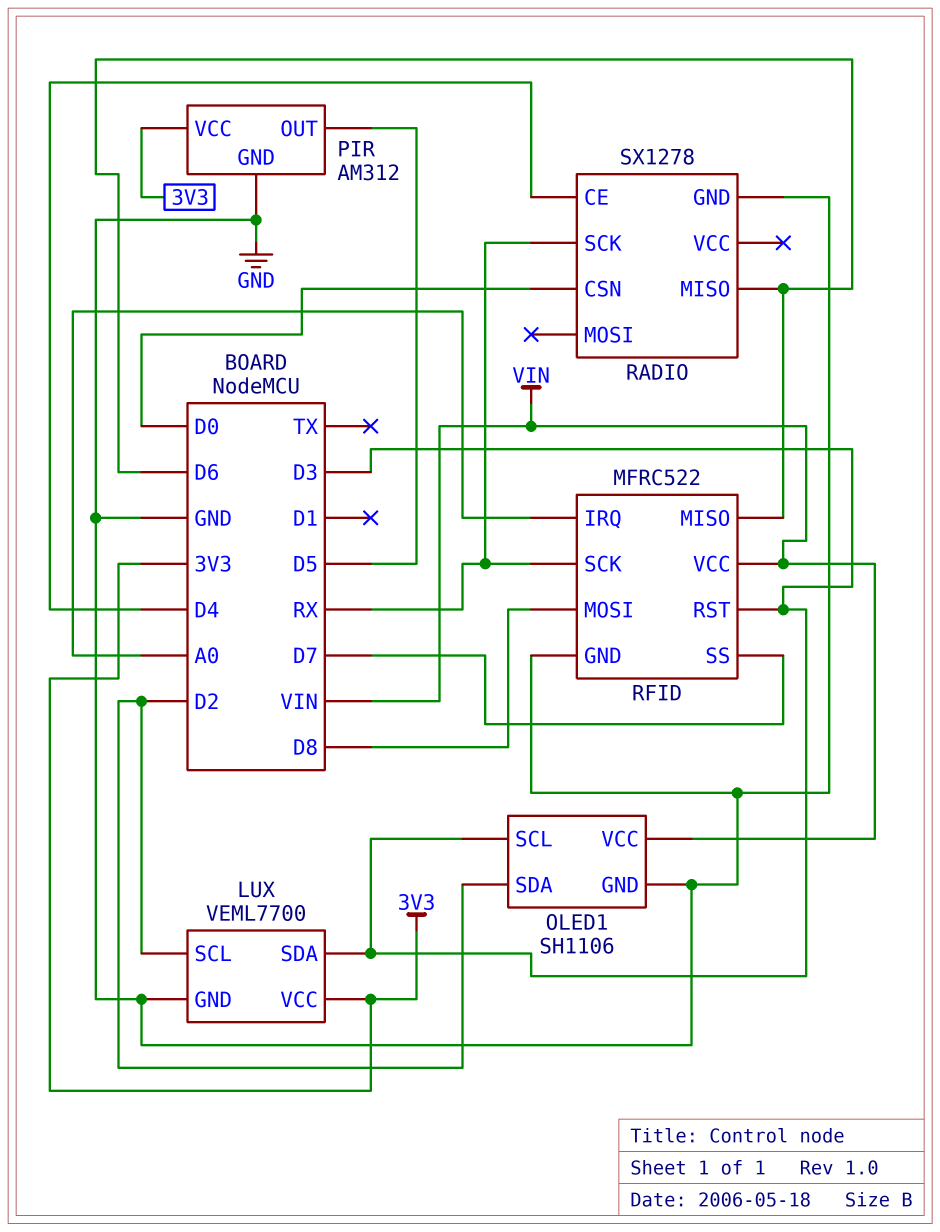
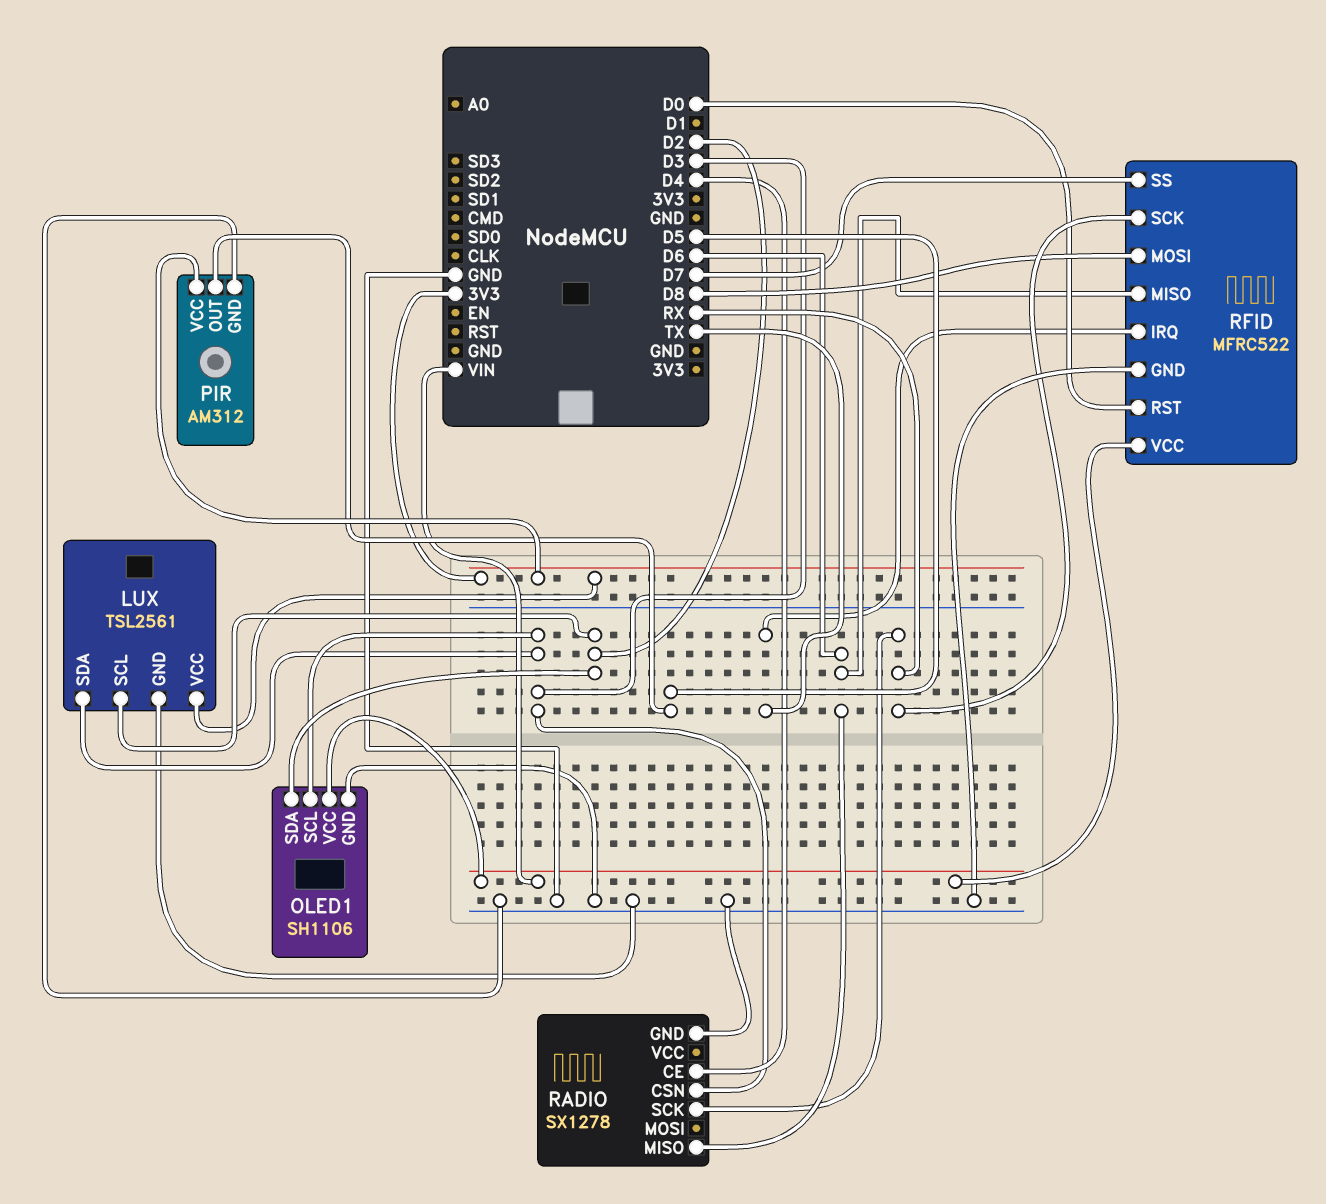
LUX: VEML7700 -> TSL2561
RADIO pin CSN: D0 -> D3
RFID pin IRQ: A0 -> TX
RFID pin RST: D3 -> D0

